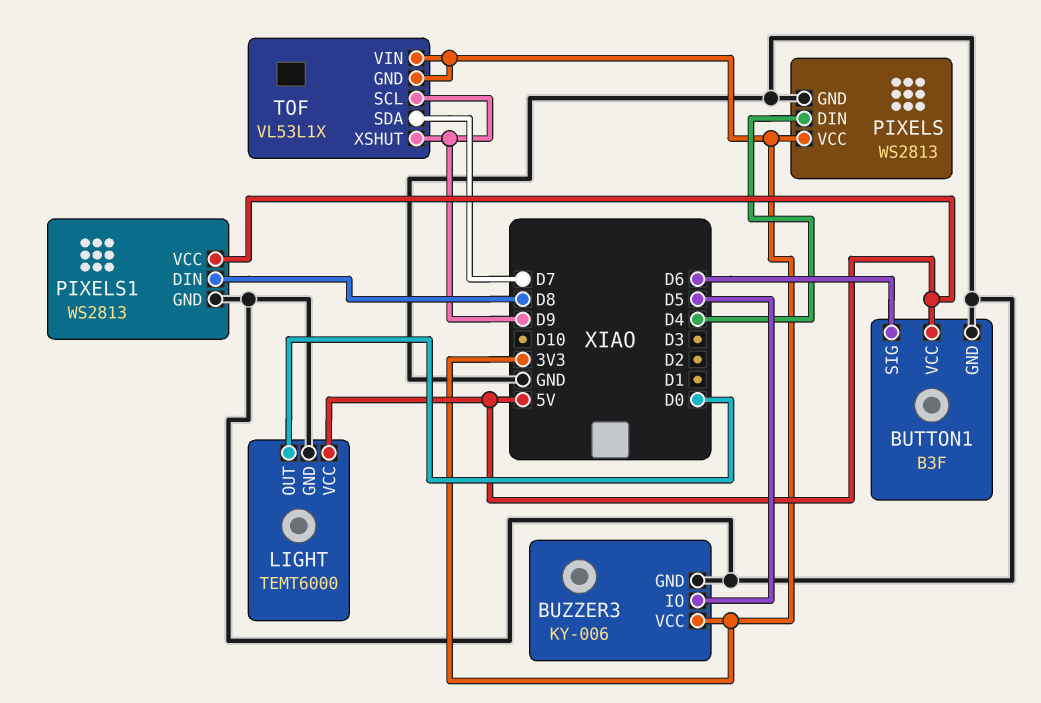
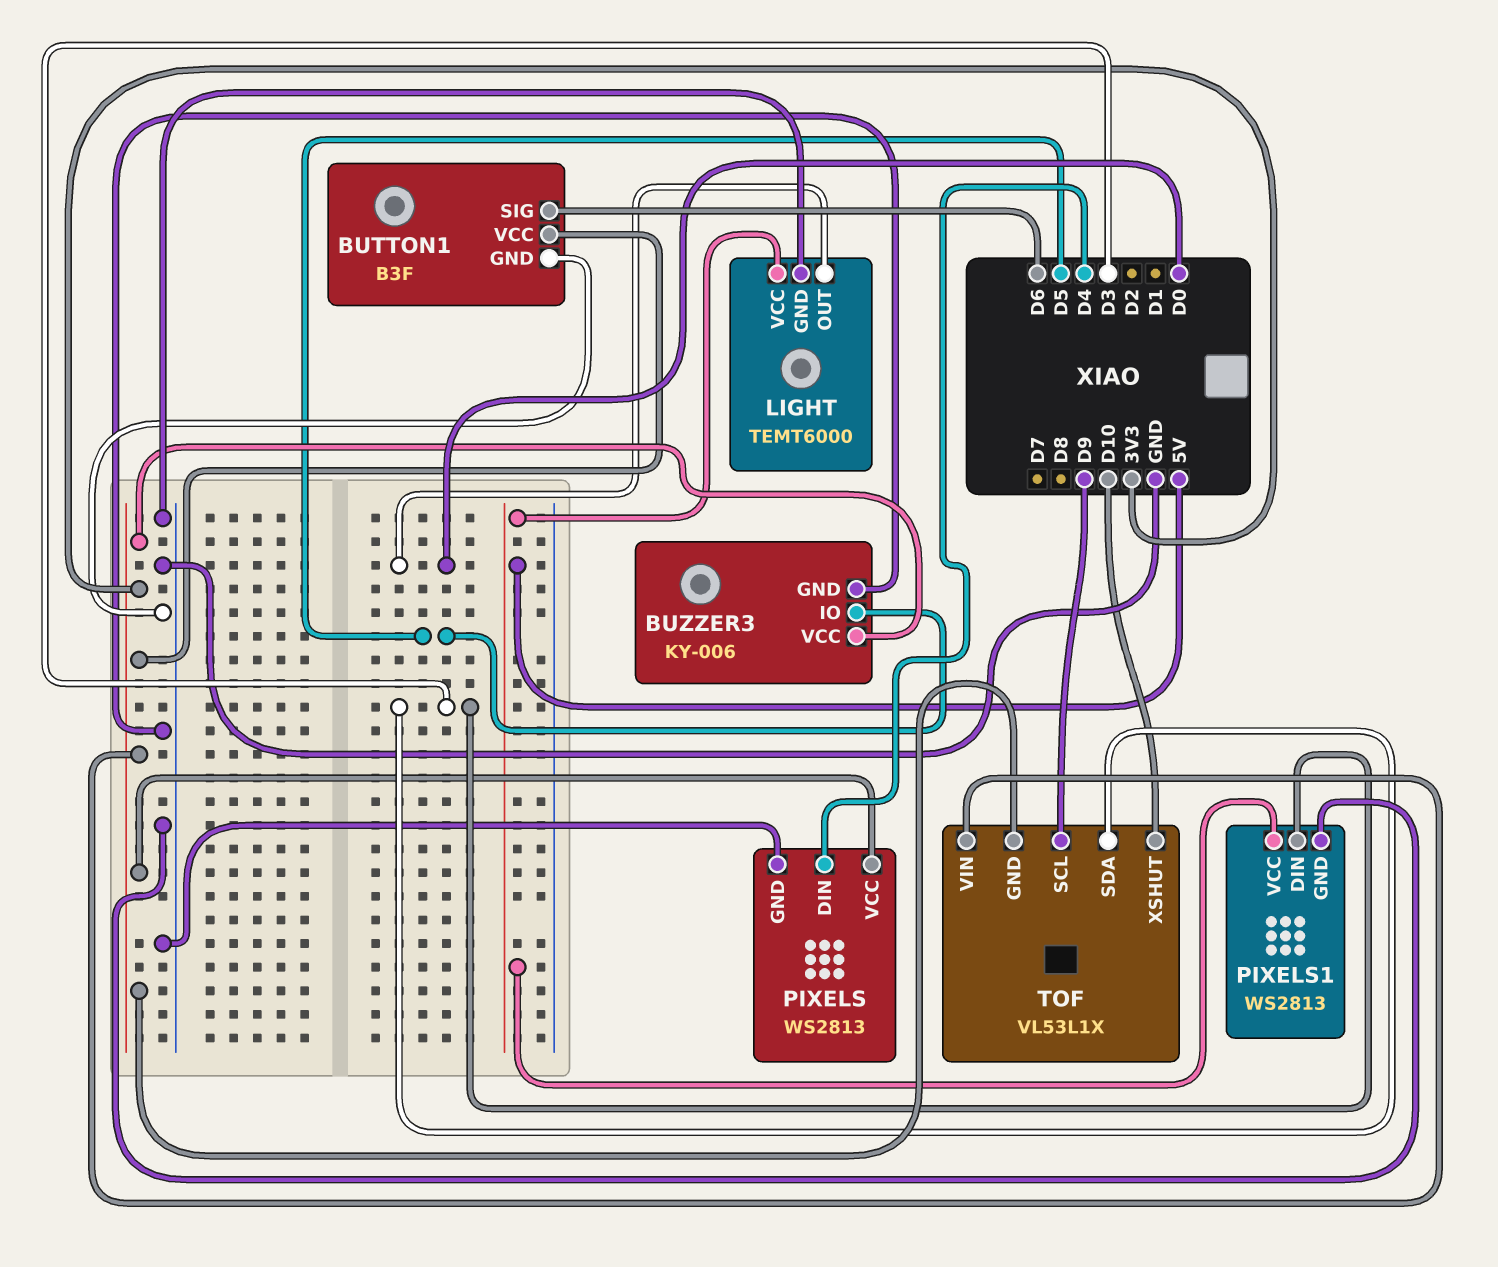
BUTTON1 pin VCC: 5V -> 3V3
PIXELS1 pin DIN: D8 -> D3
TOF pin SDA: D7 -> D3
TOF pin XSHUT: D9 -> D10

